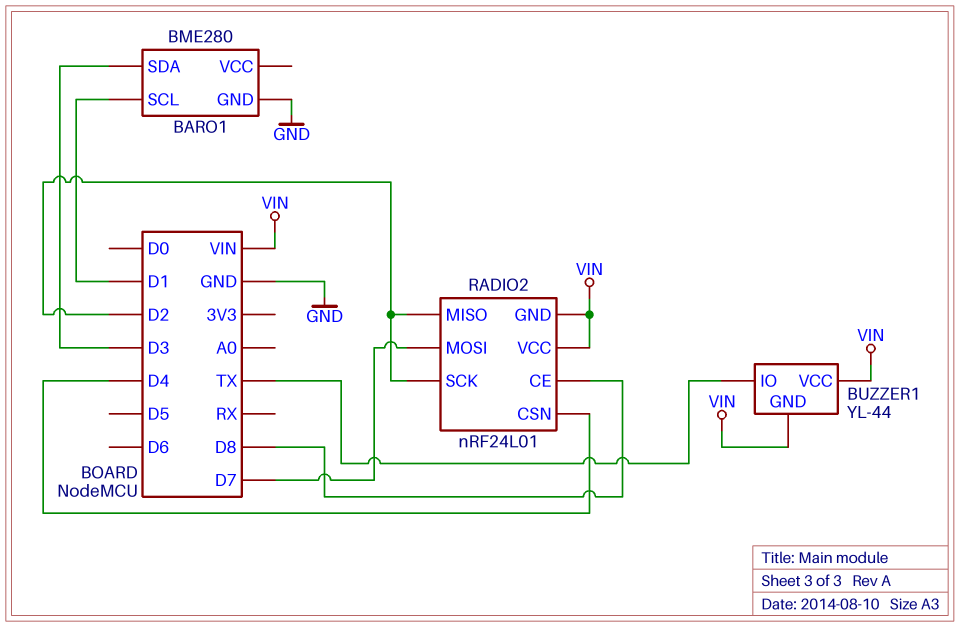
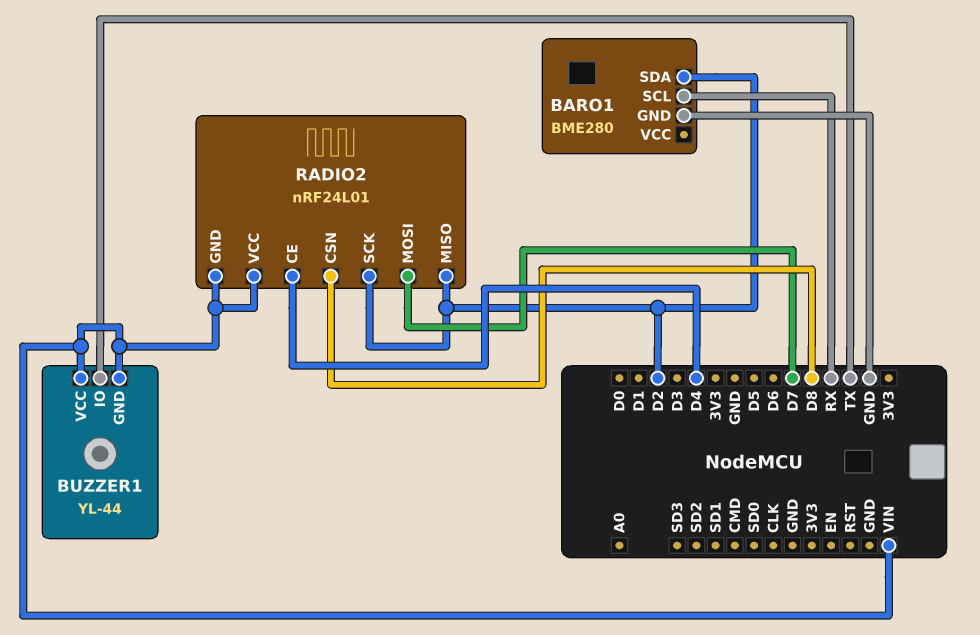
BARO1 pin SCL: D1 -> RX
BARO1 pin SDA: D3 -> D2
RADIO2 pin CE: D8 -> D4
RADIO2 pin CSN: D4 -> D8

